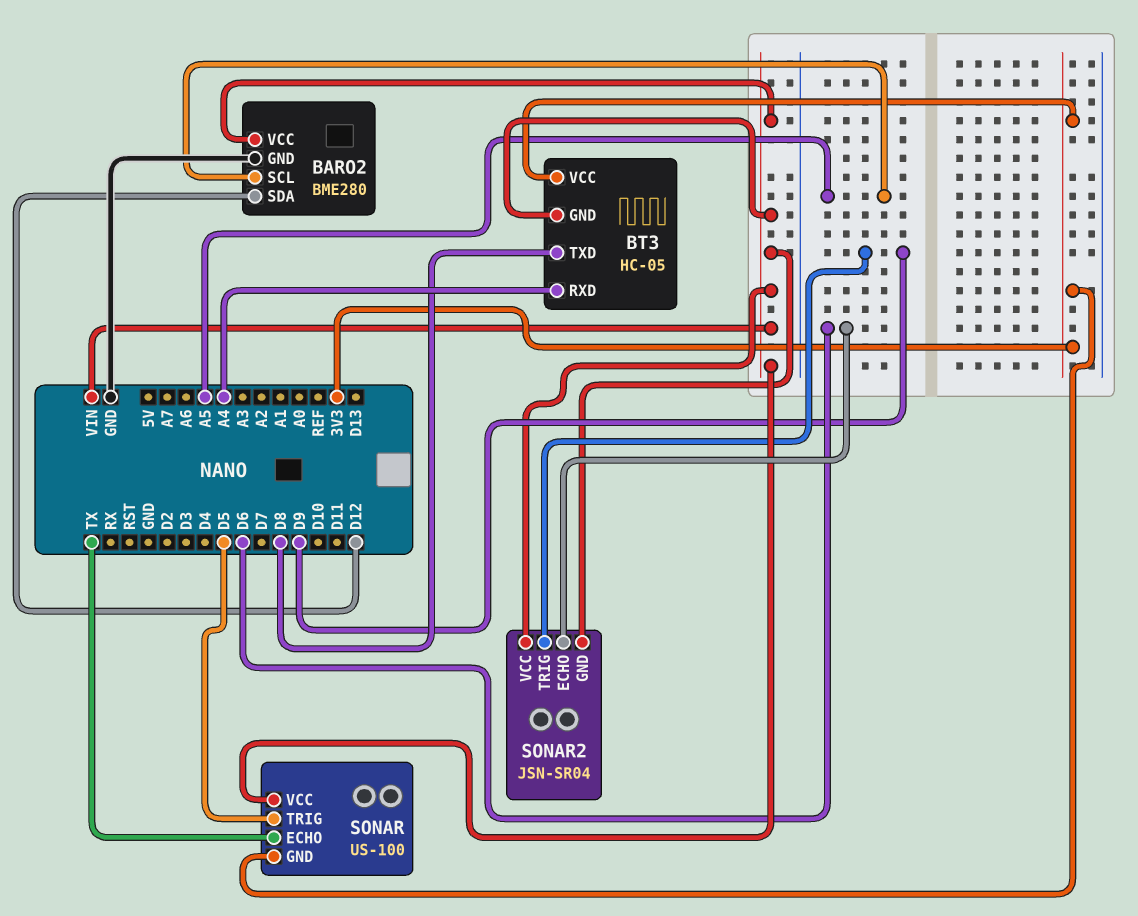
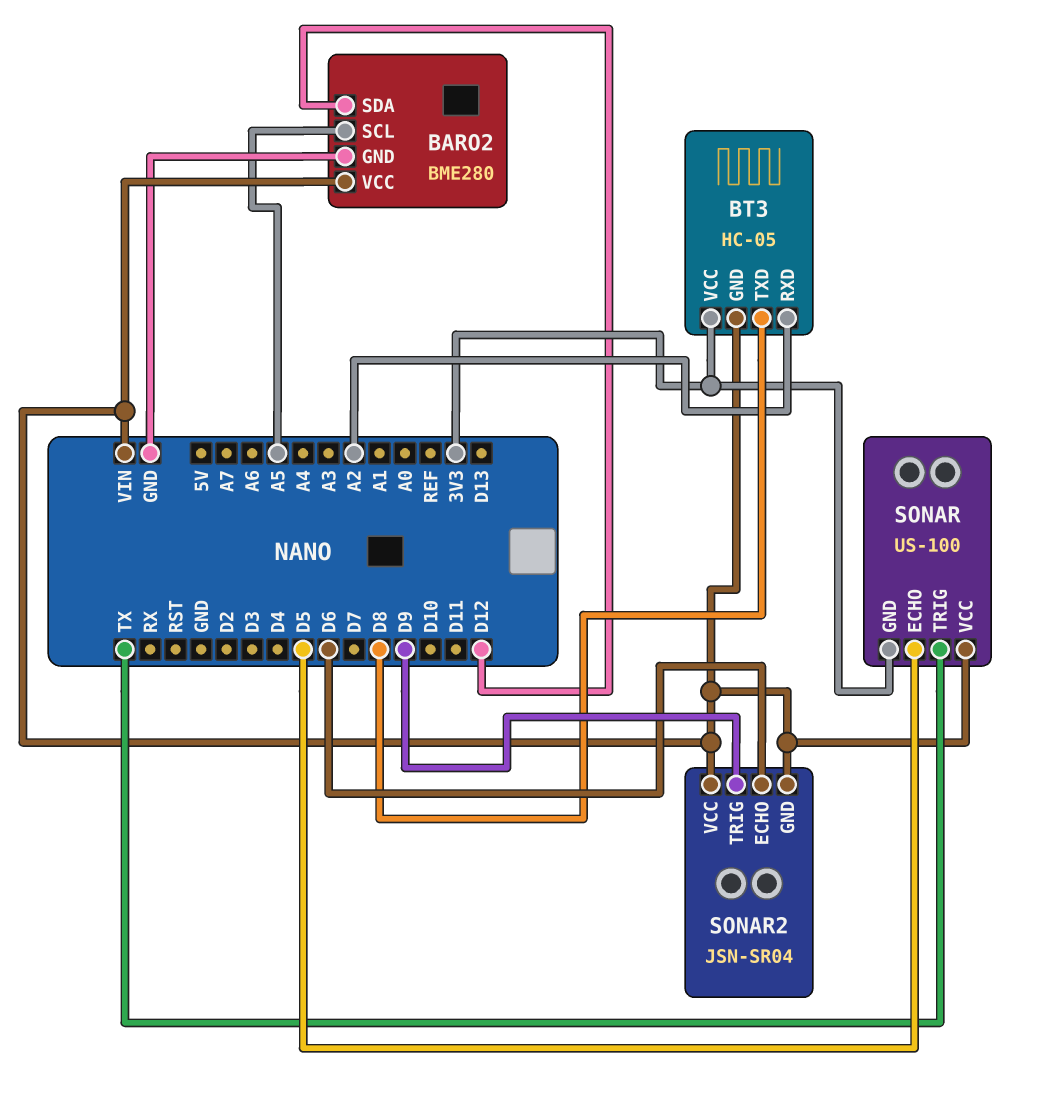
BT3 pin RXD: A4 -> A2
SONAR pin ECHO: TX -> D5
SONAR pin TRIG: D5 -> TX

